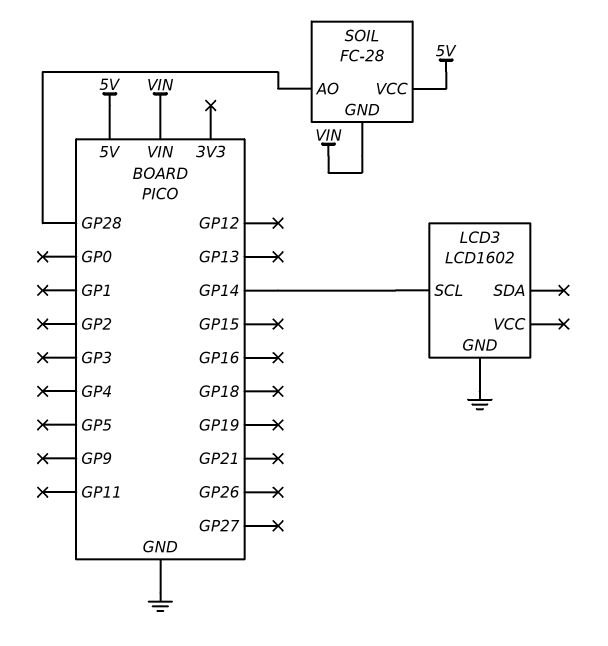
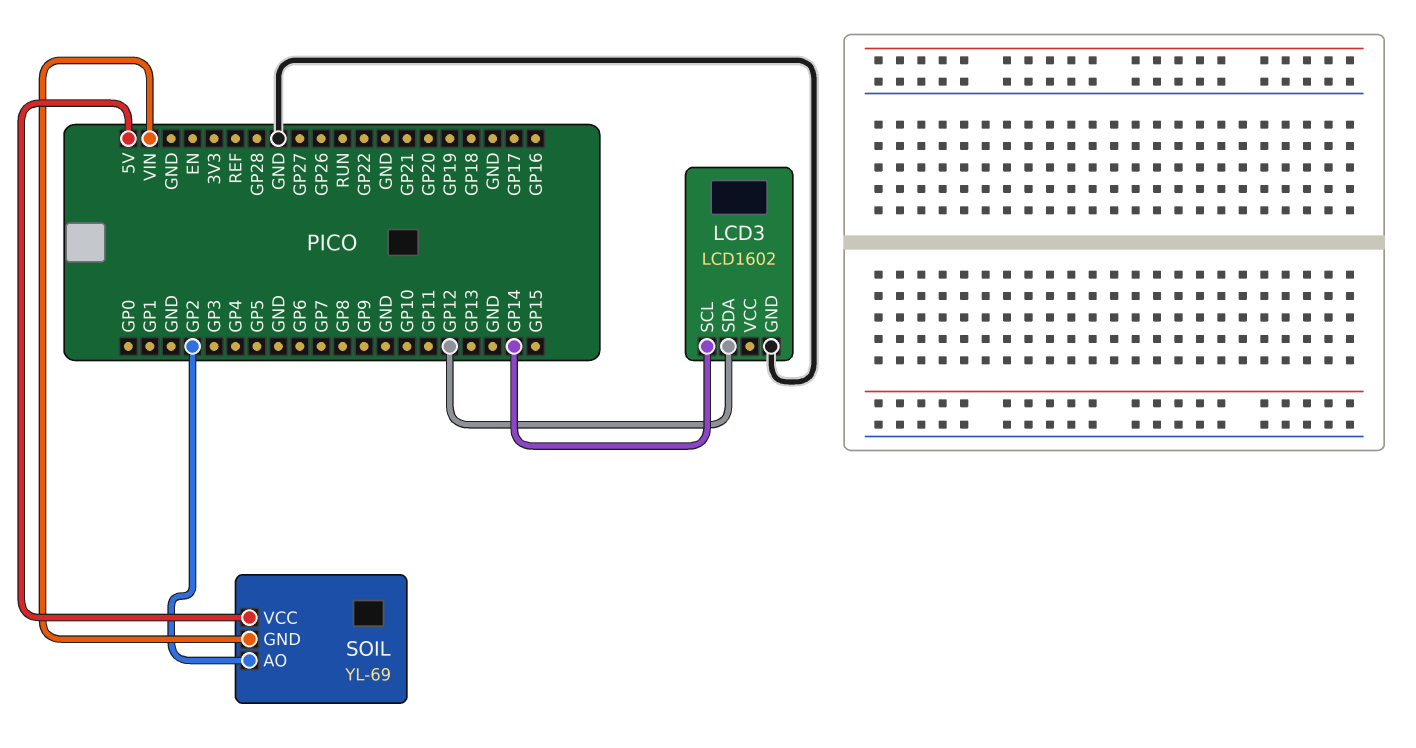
LCD3 pin SDA: none -> GP12
SOIL: FC-28 -> YL-69
SOIL pin AO: GP28 -> GP2

